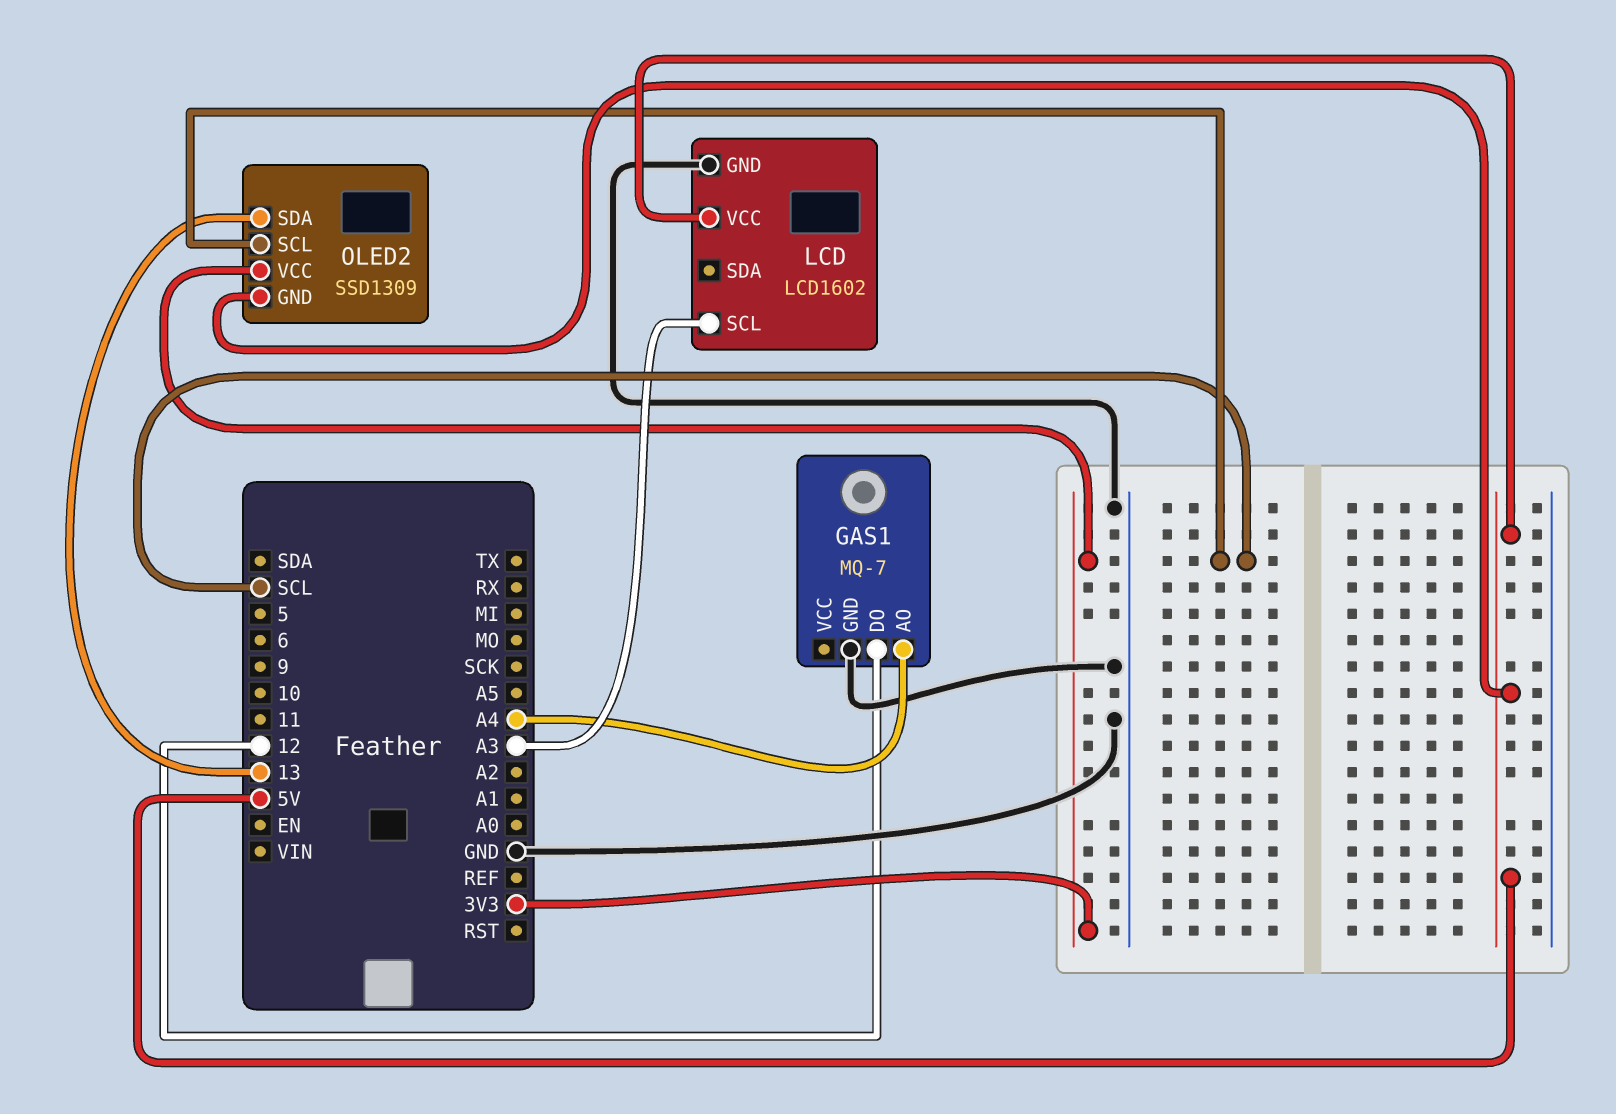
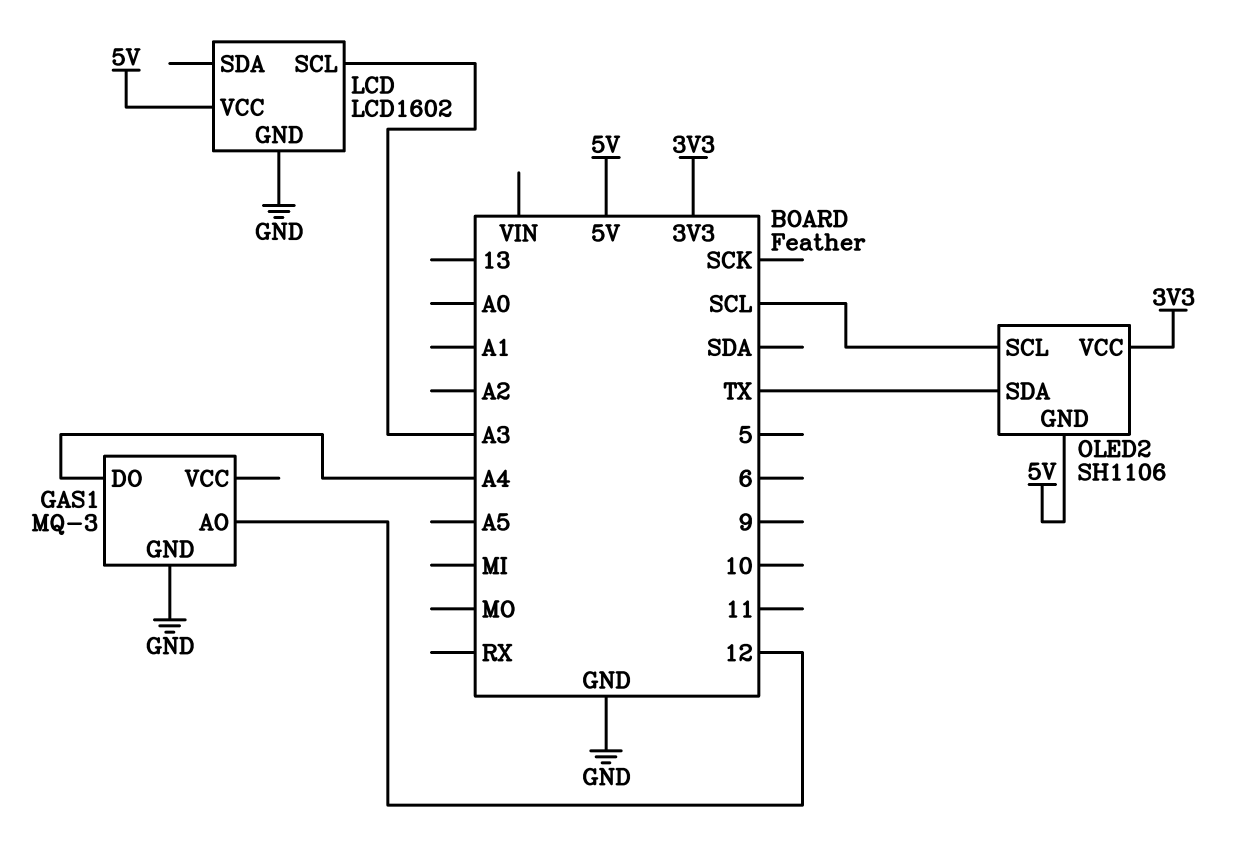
GAS1: MQ-7 -> MQ-3
GAS1 pin AO: A4 -> 12
GAS1 pin DO: 12 -> A4
OLED2: SSD1309 -> SH1106
OLED2 pin SDA: 13 -> TX

